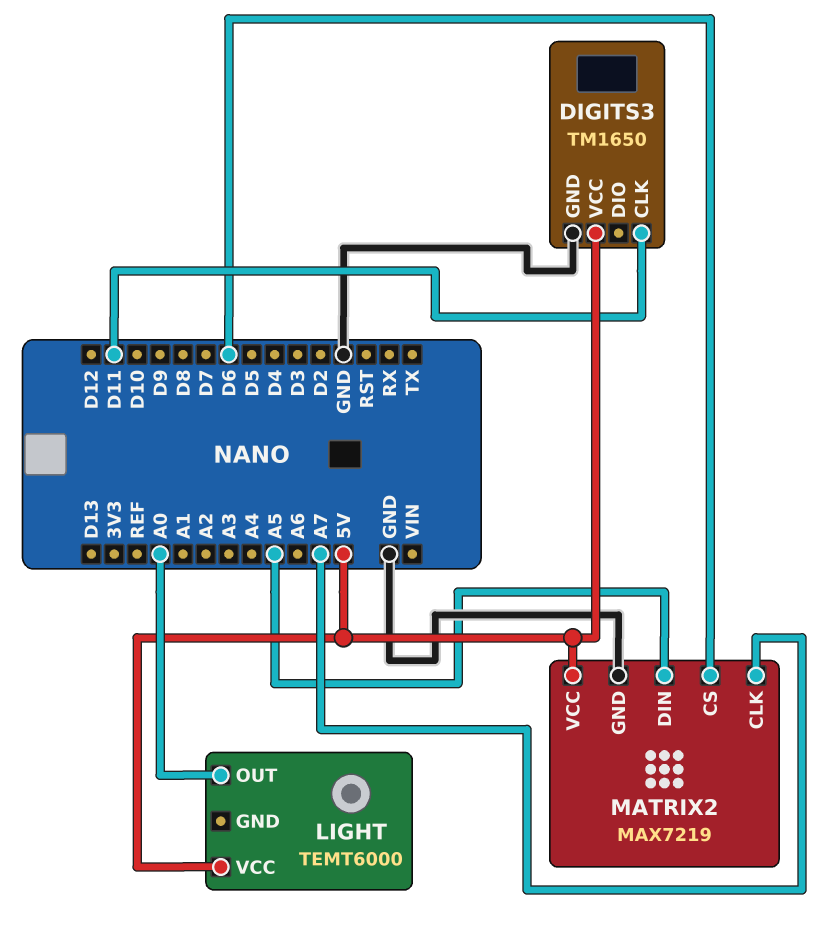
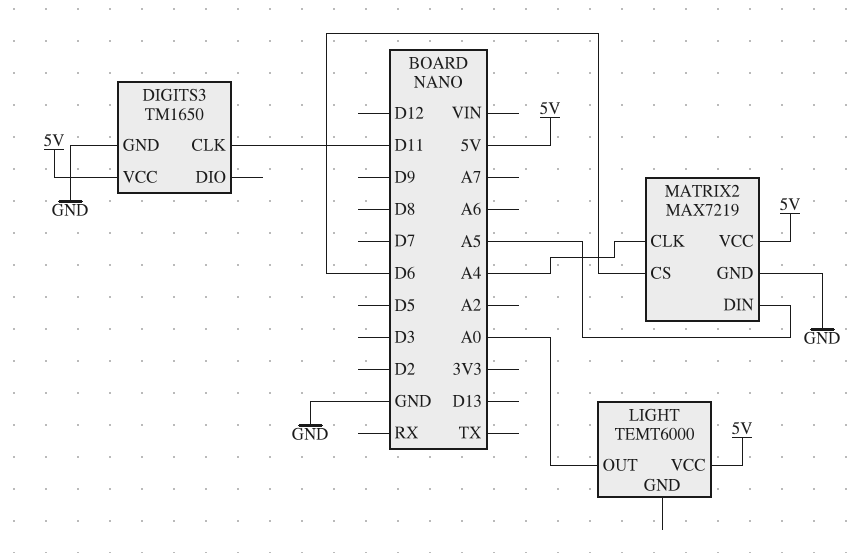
MATRIX2 pin CLK: A7 -> A4

